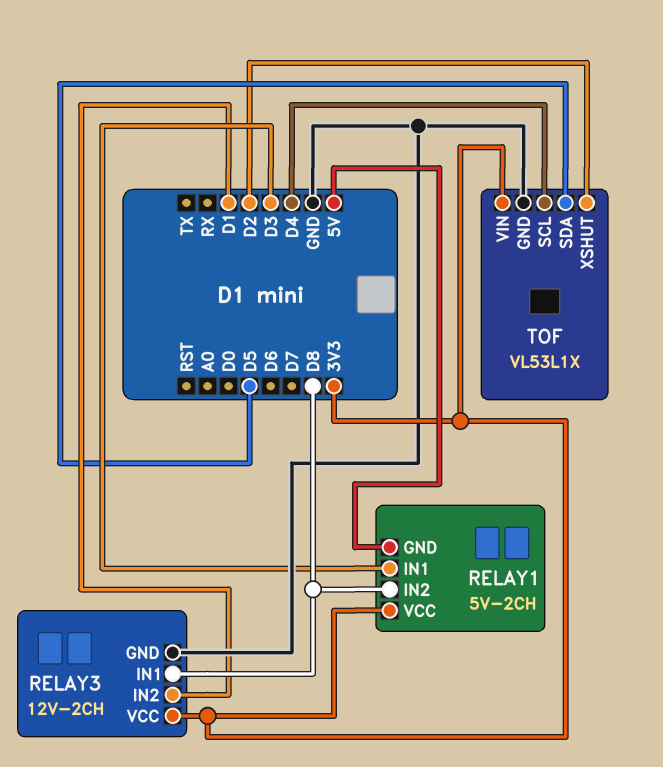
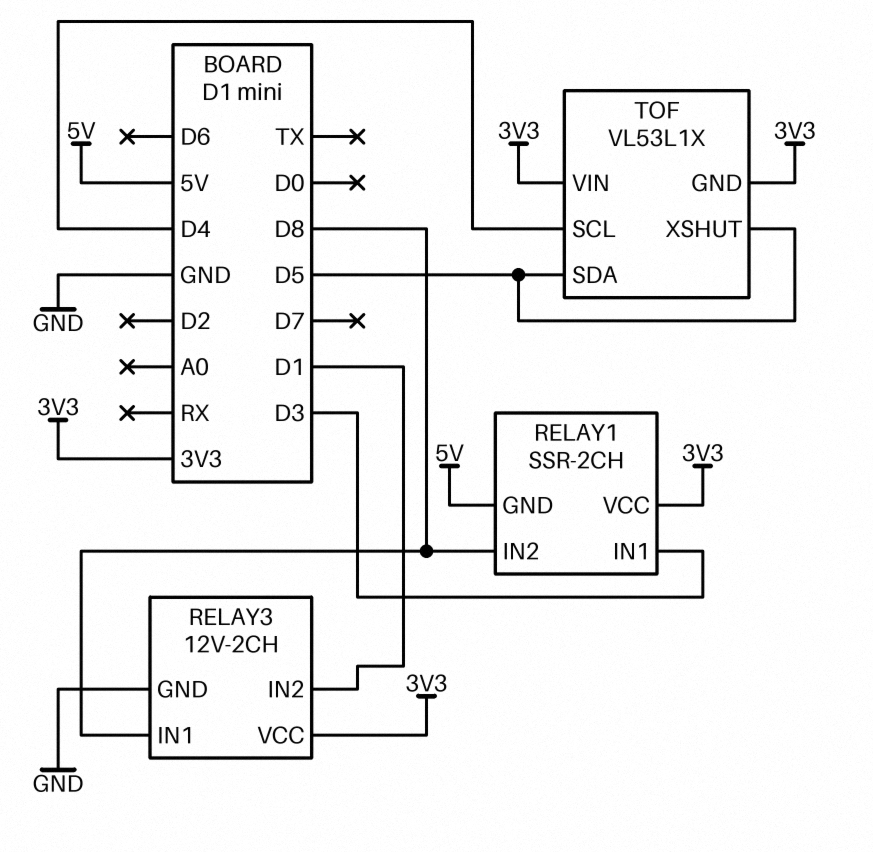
RELAY1: 5V-2CH -> SSR-2CH
TOF pin GND: GND -> 3V3
TOF pin XSHUT: D2 -> D5

